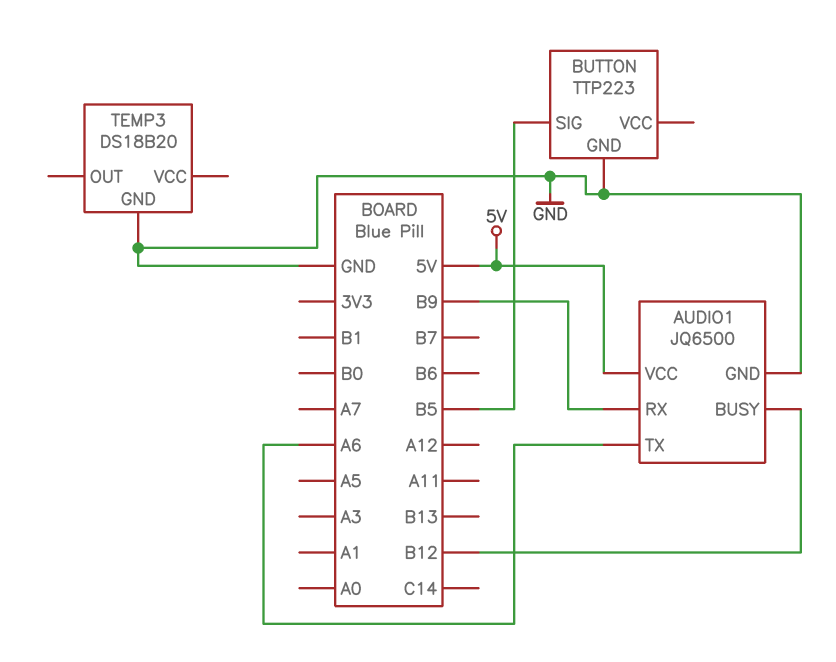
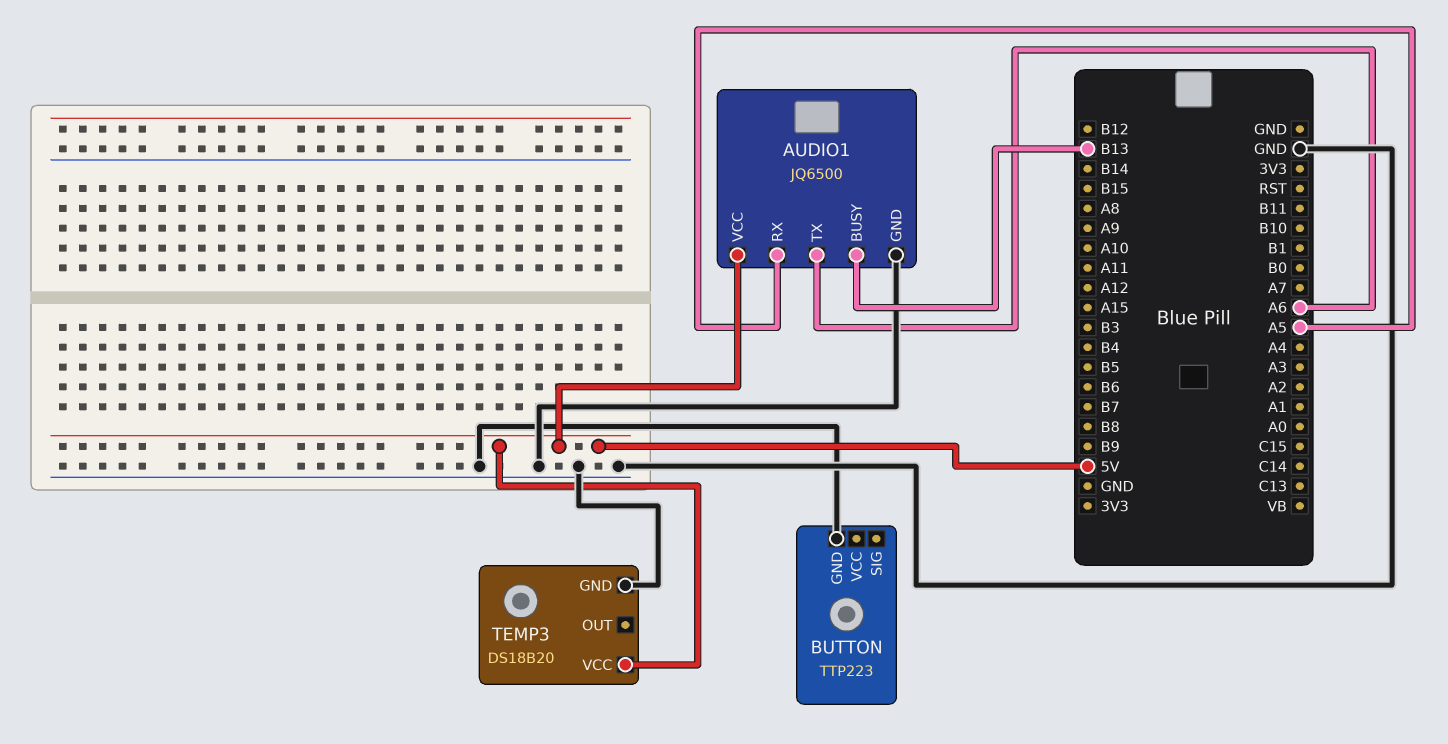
AUDIO1 pin BUSY: B12 -> B13
AUDIO1 pin RX: B9 -> A5
BUTTON pin SIG: B5 -> none
TEMP3 pin VCC: none -> 5V

